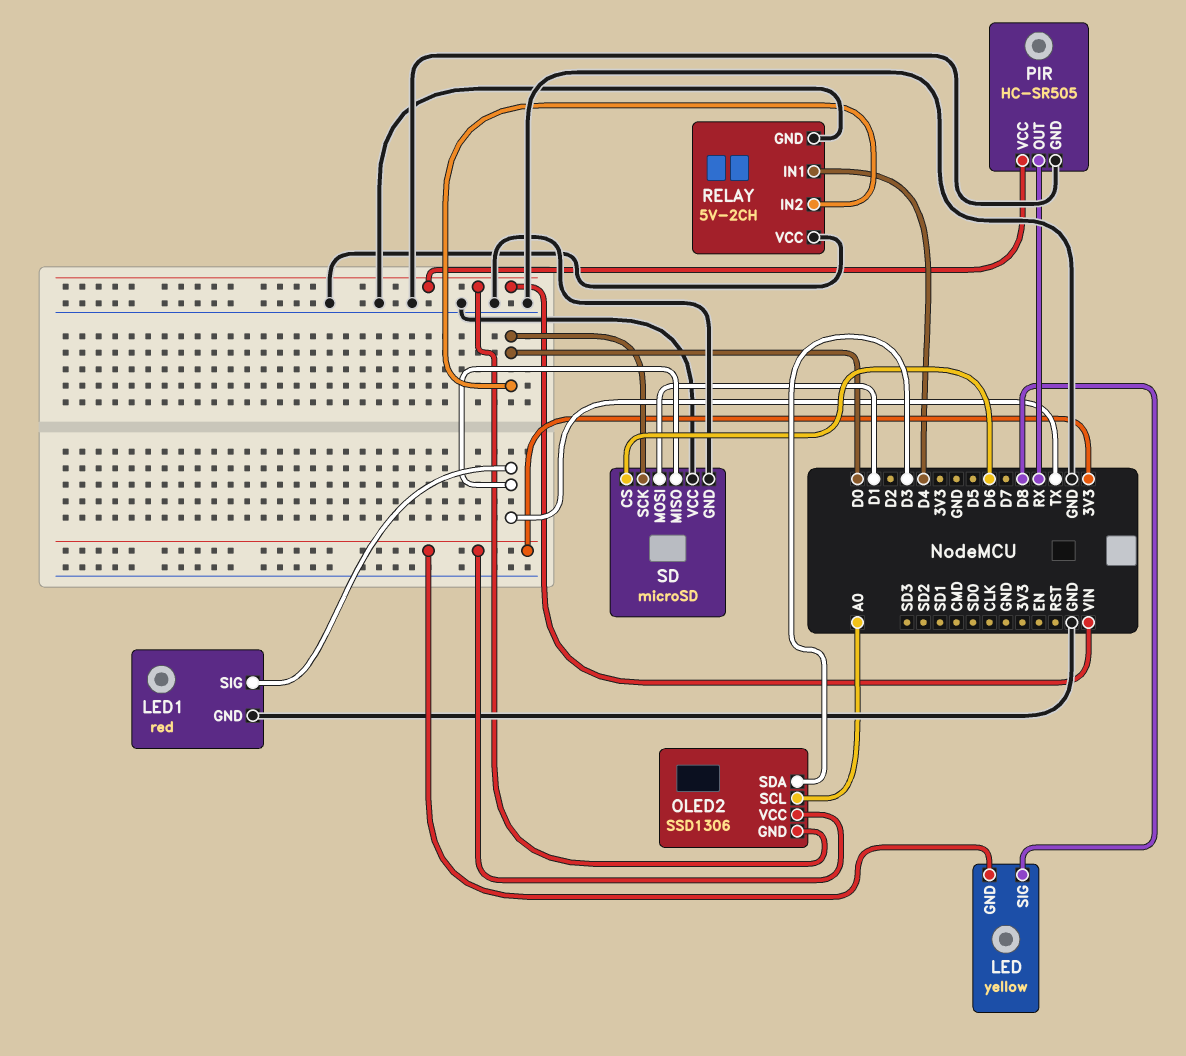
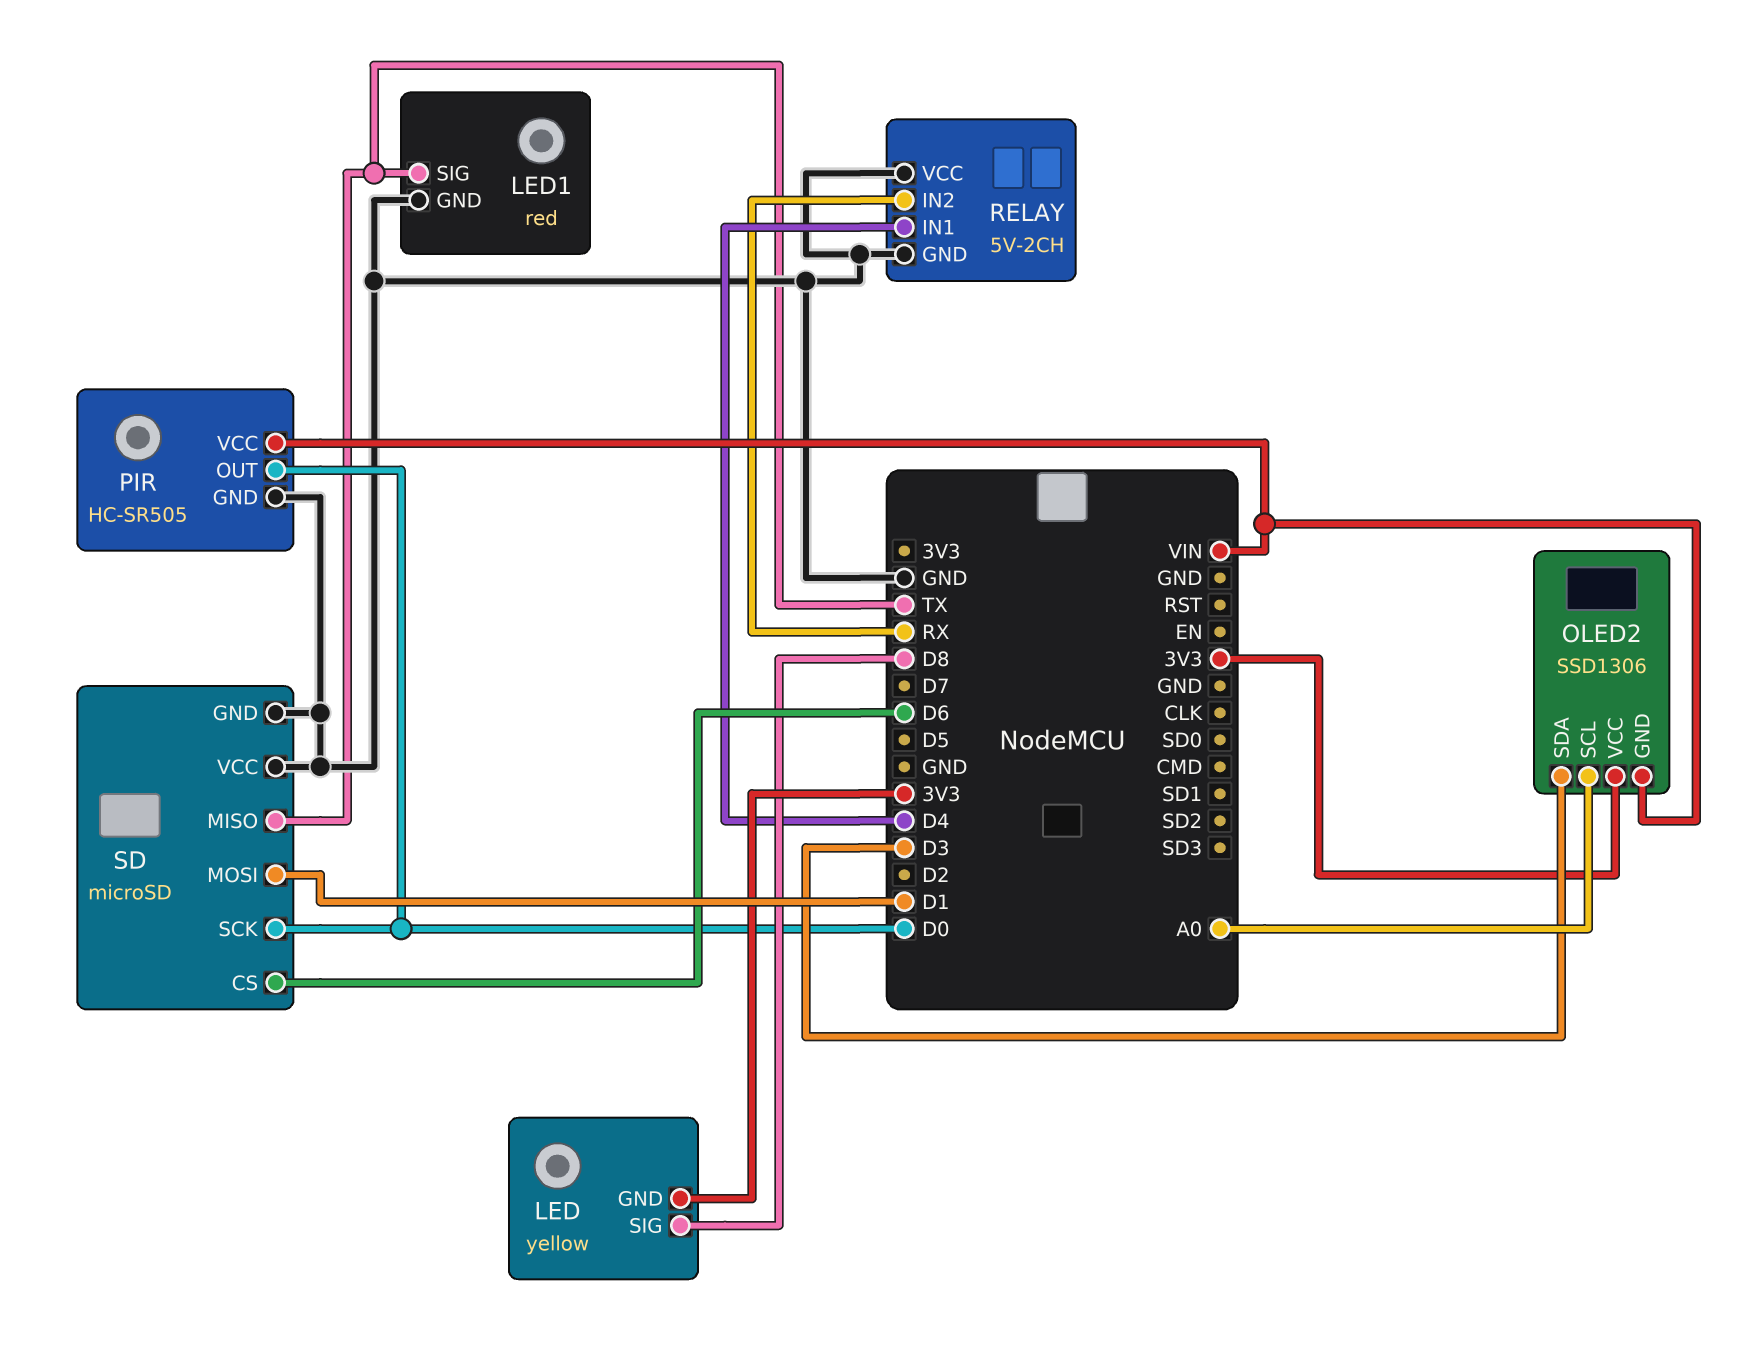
PIR pin OUT: RX -> D0
RELAY pin IN2: D0 -> RX

